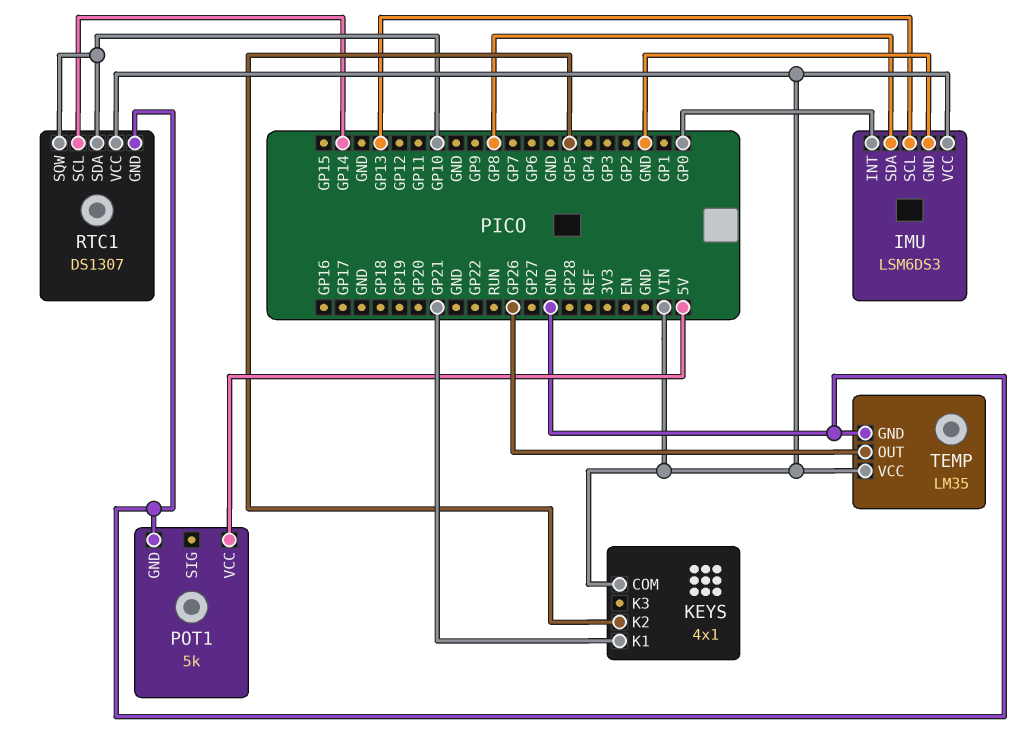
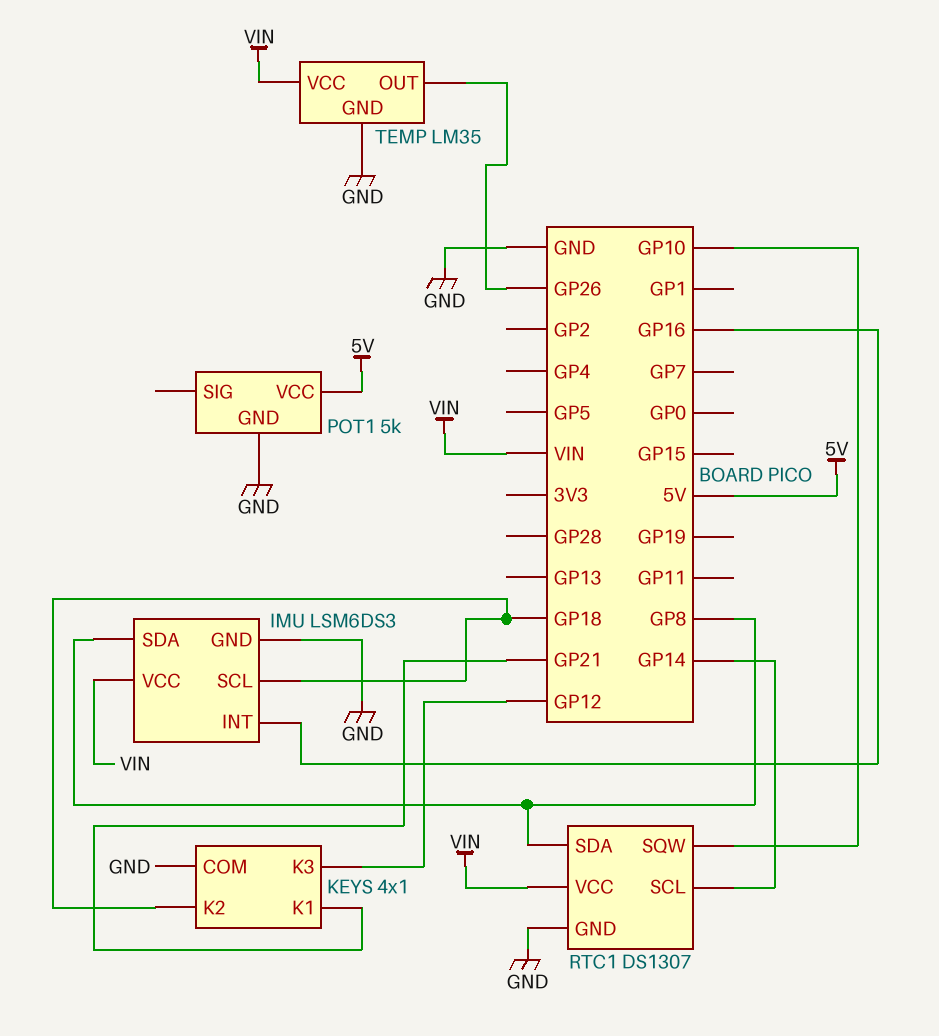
IMU pin INT: GP0 -> GP16
IMU pin SCL: GP13 -> GP18
KEYS pin COM: VIN -> GND
KEYS pin K2: GP5 -> GP18
KEYS pin K3: none -> GP12
RTC1 pin SDA: GP10 -> GP8

